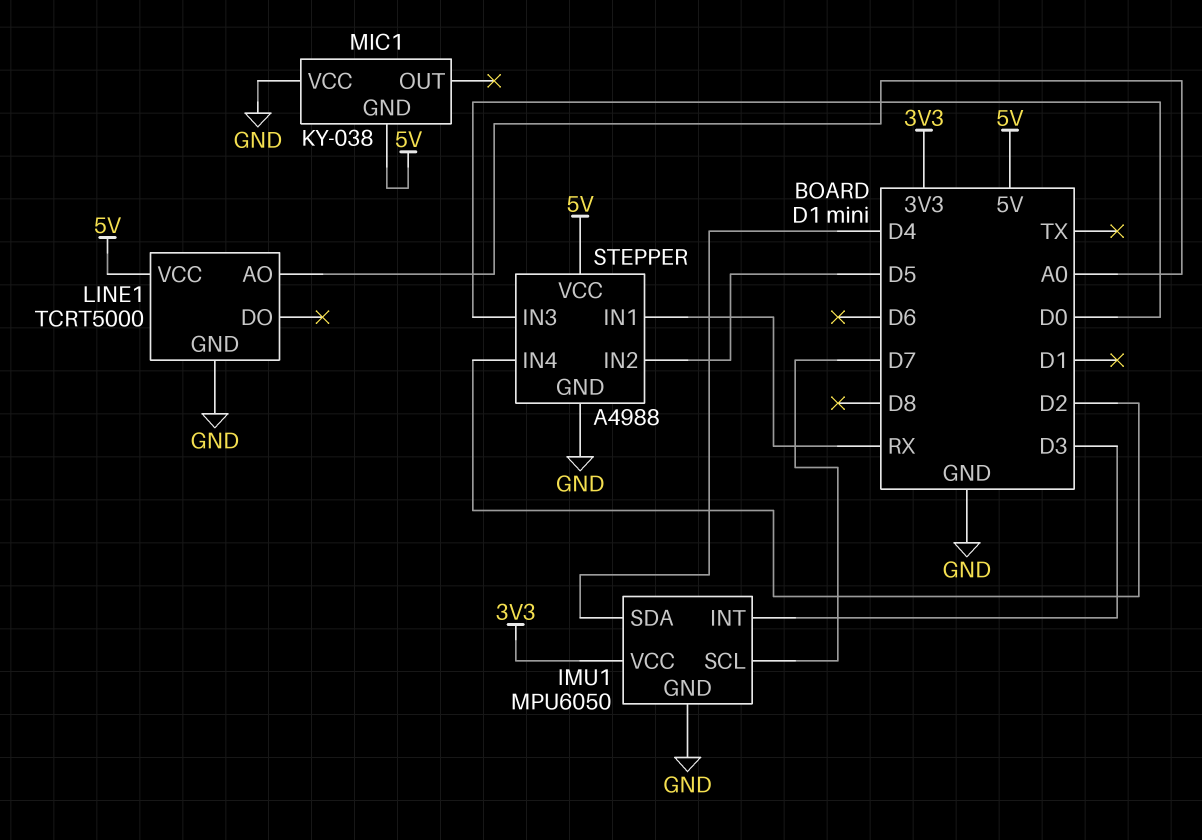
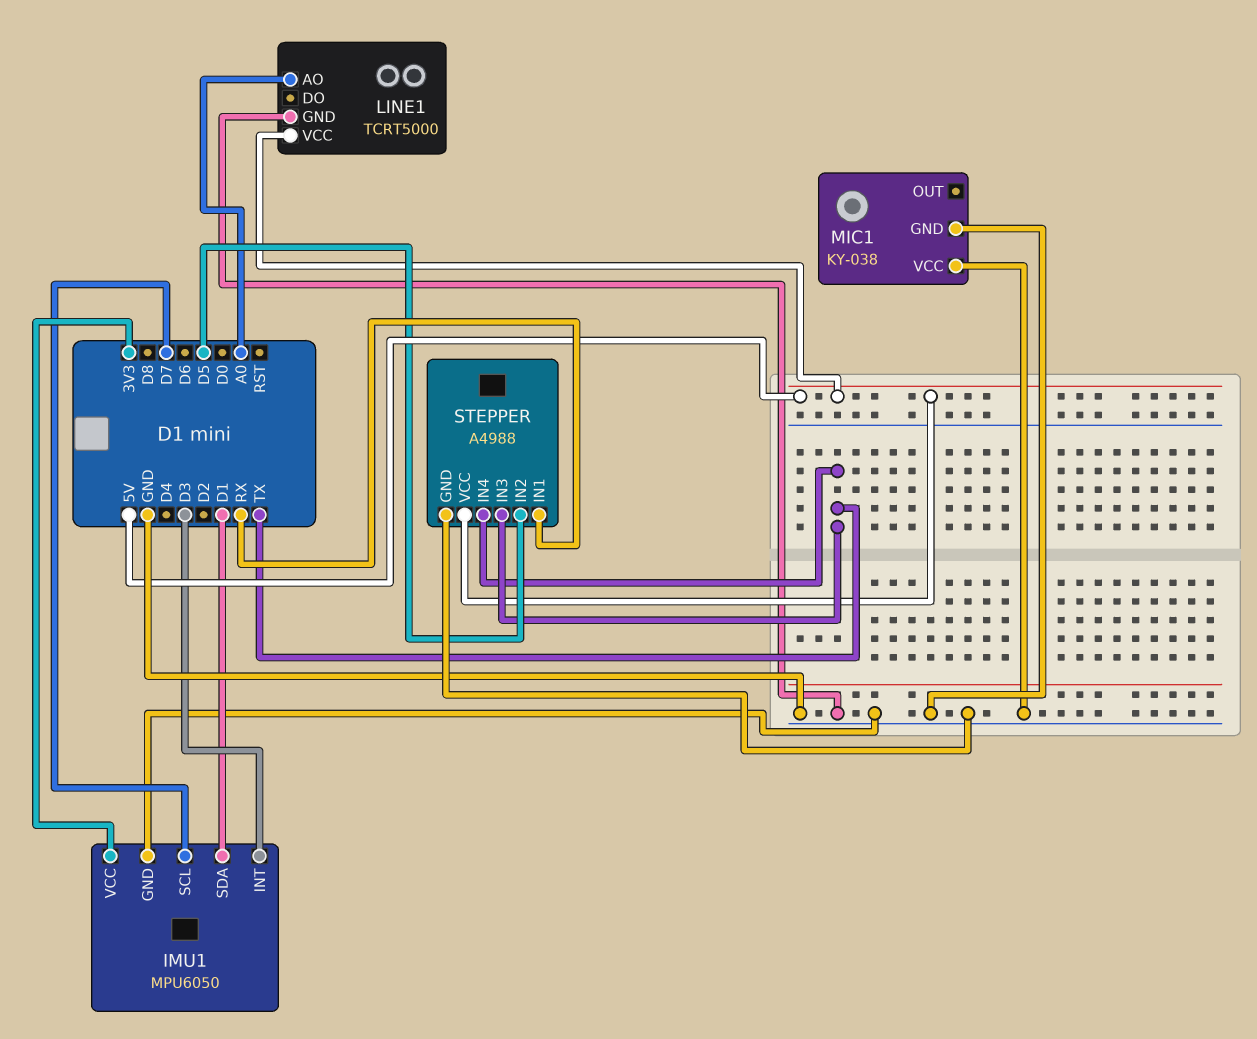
IMU1 pin SDA: D4 -> D1
MIC1 pin GND: 5V -> GND
STEPPER pin IN3: D0 -> TX
STEPPER pin IN4: D2 -> TX

